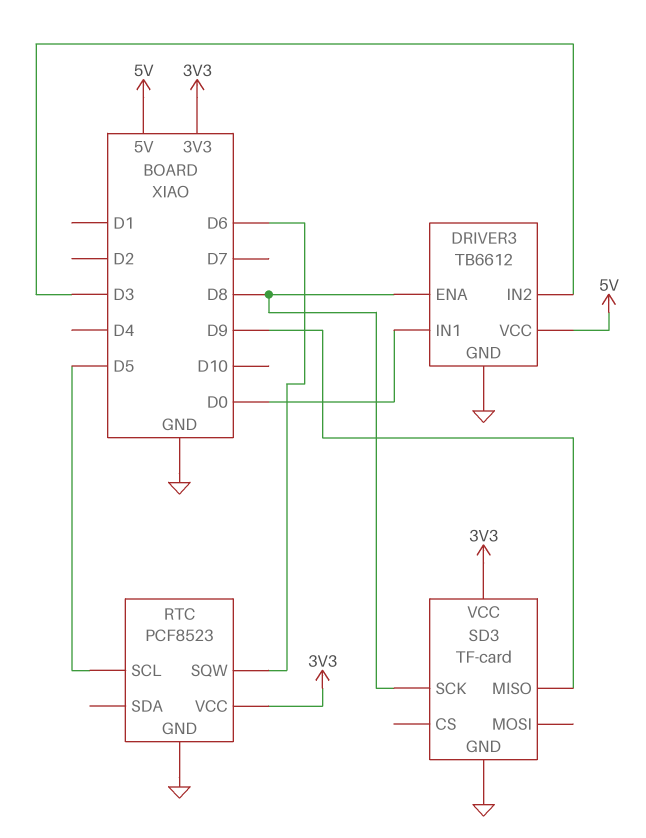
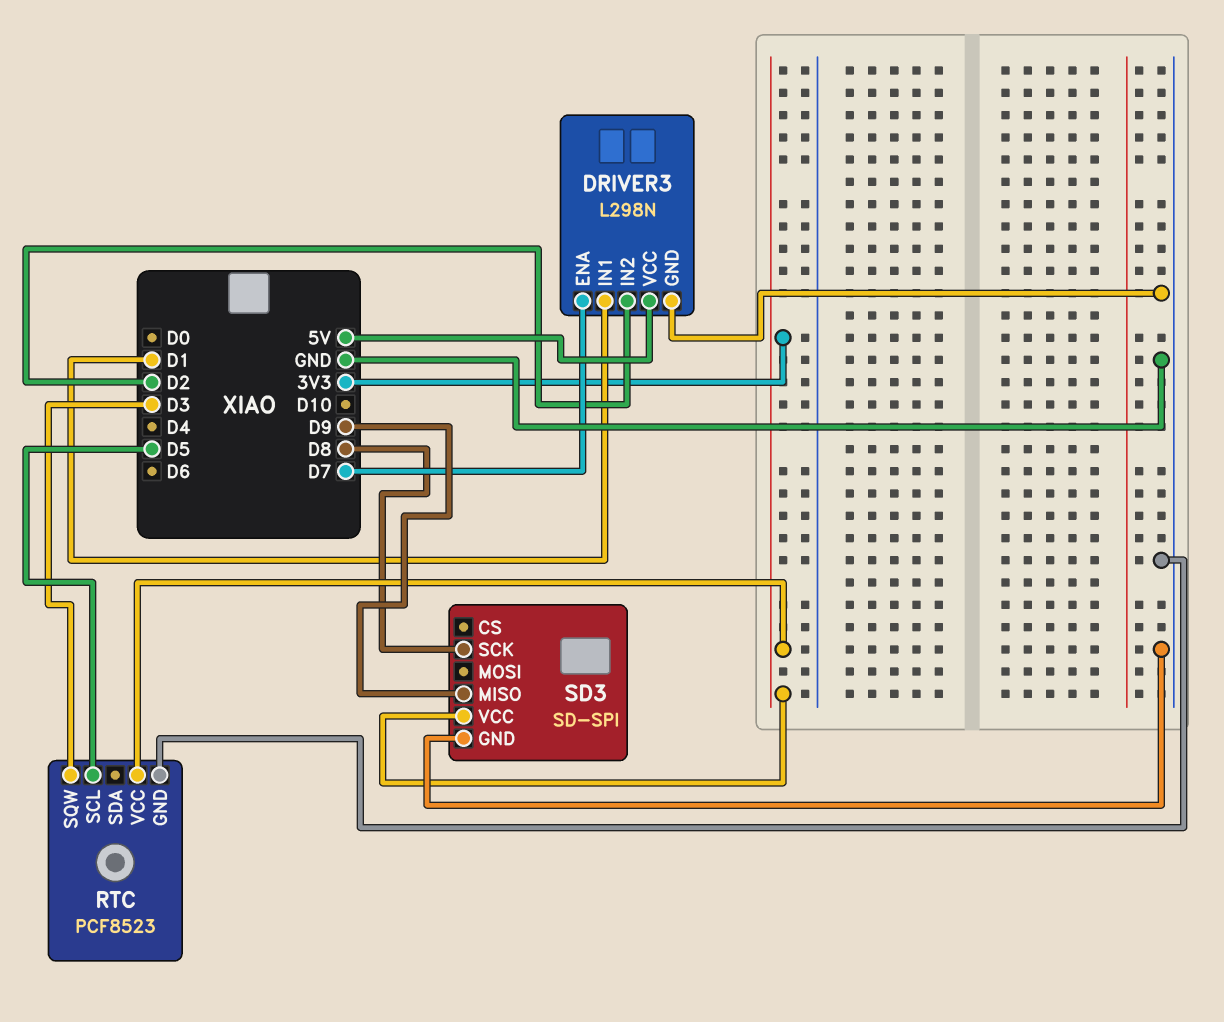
DRIVER3: TB6612 -> L298N
DRIVER3 pin ENA: D8 -> D7
DRIVER3 pin IN1: D0 -> D1
DRIVER3 pin IN2: D3 -> D2
RTC pin SQW: D6 -> D3
SD3: TF-card -> SD-SPI

